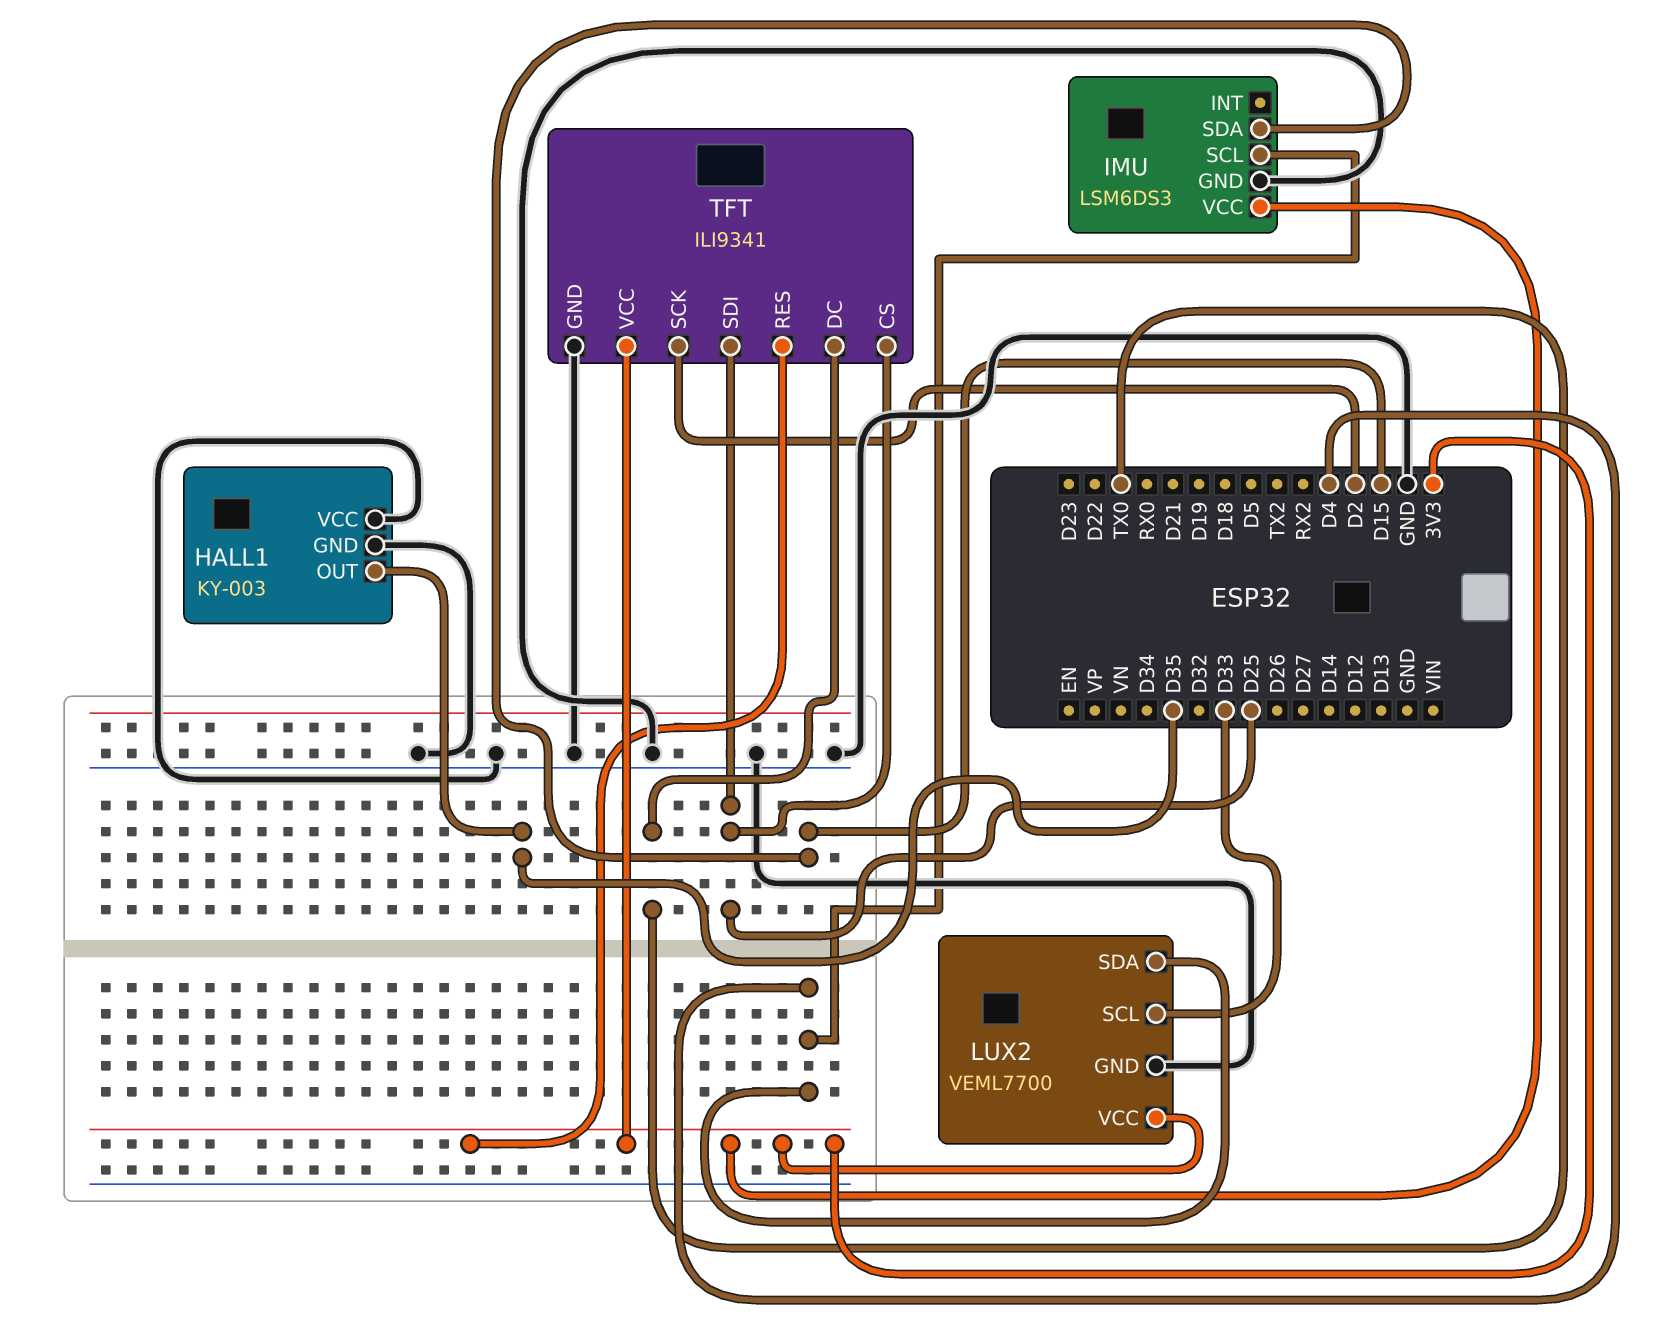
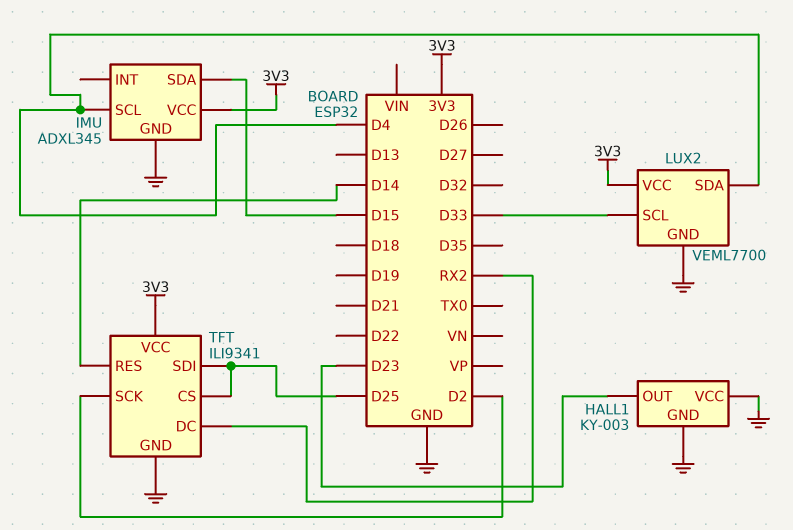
HALL1 pin OUT: D35 -> D23
IMU: LSM6DS3 -> ADXL345
TFT pin DC: TX0 -> RX2
TFT pin RES: 3V3 -> D14

